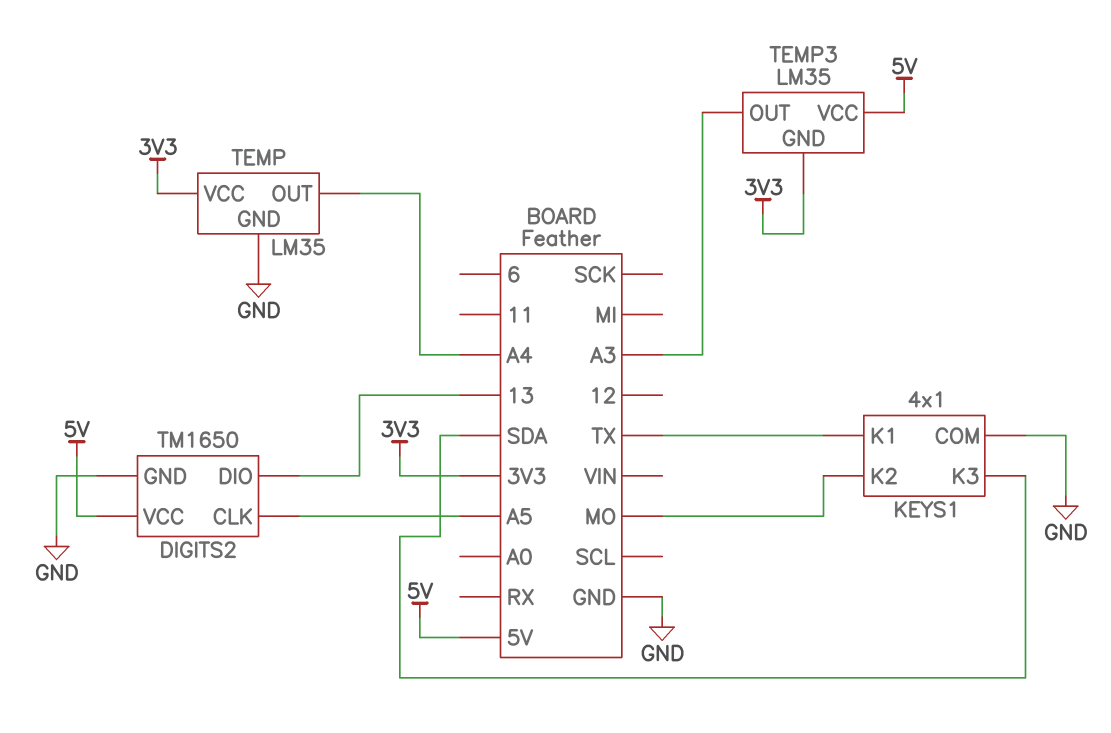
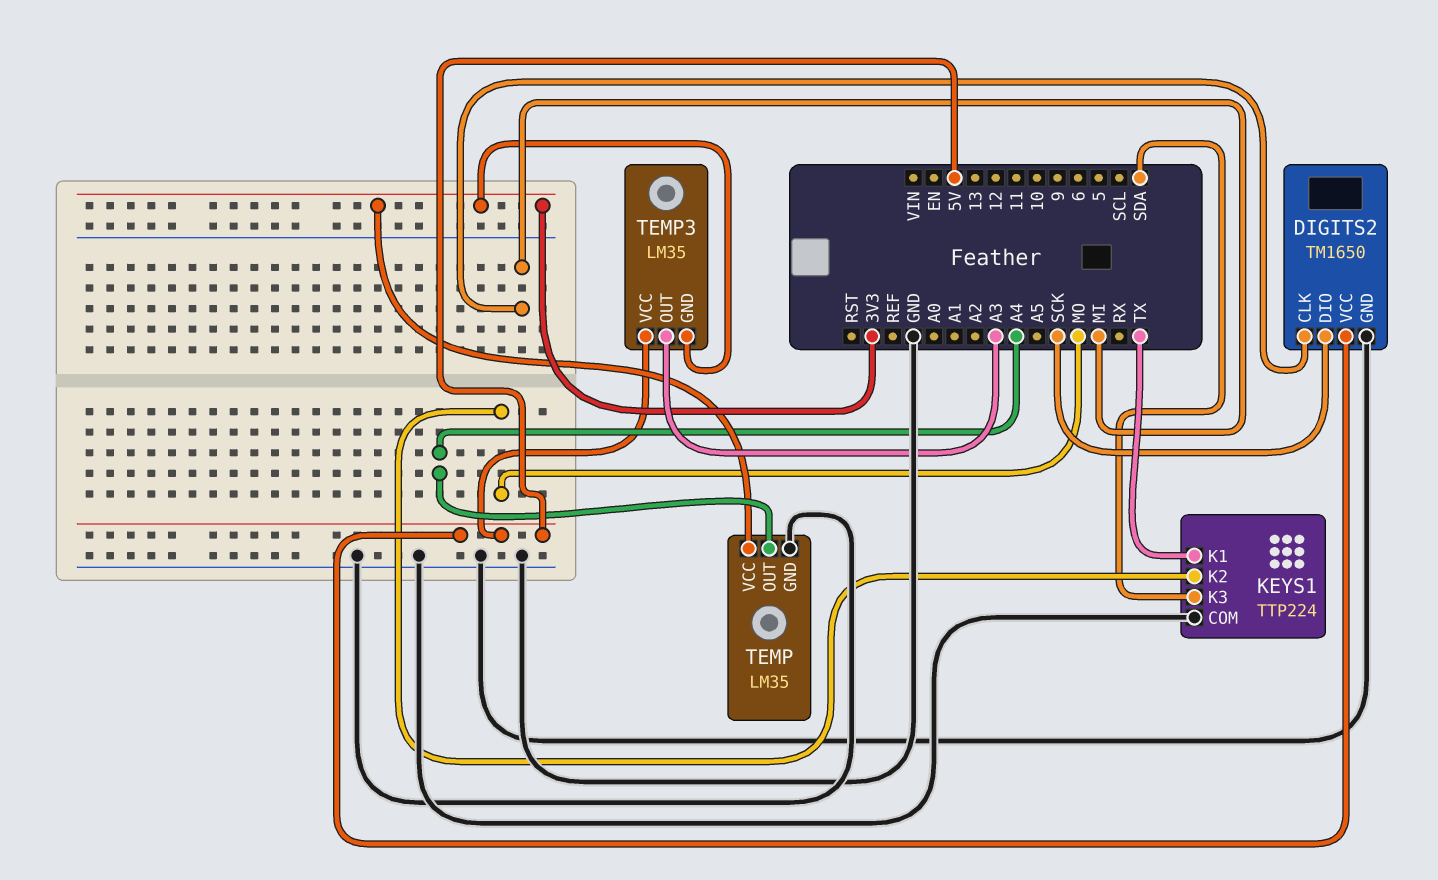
DIGITS2 pin CLK: A5 -> MI
DIGITS2 pin DIO: 13 -> SCK
KEYS1: 4x1 -> TTP224

